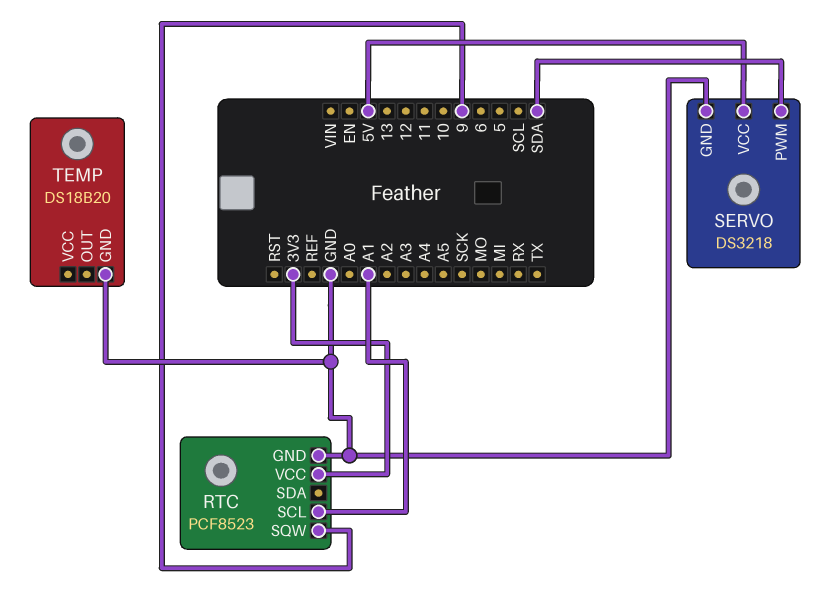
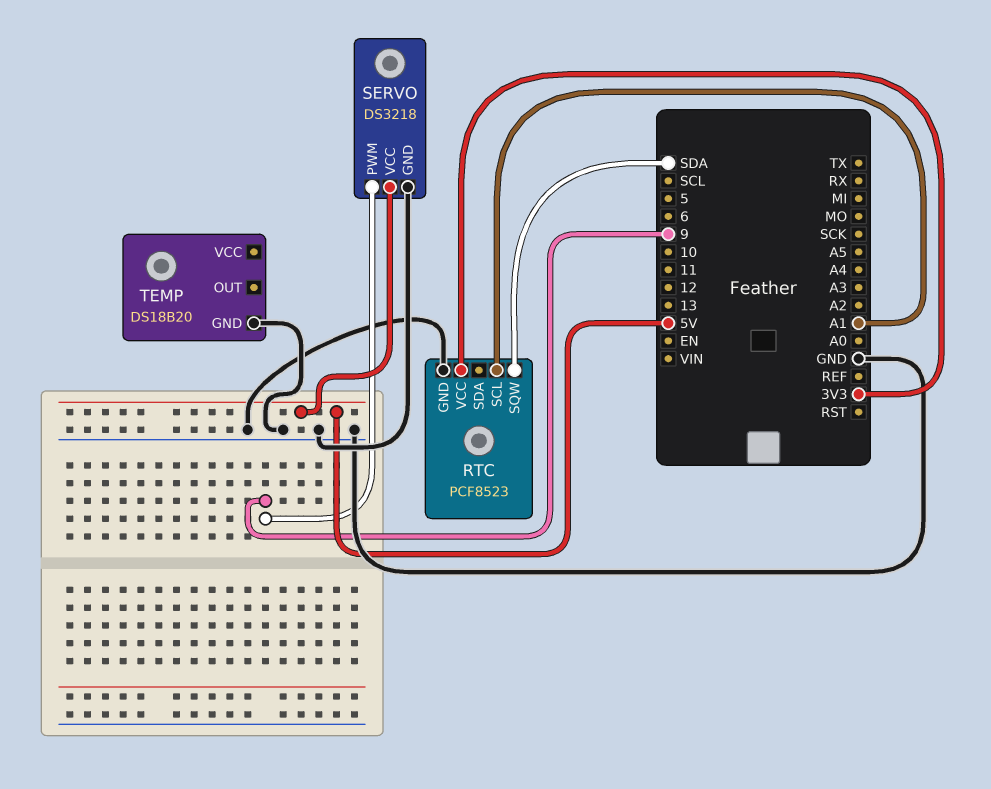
RTC pin SQW: 9 -> SDA
SERVO pin PWM: SDA -> 9

